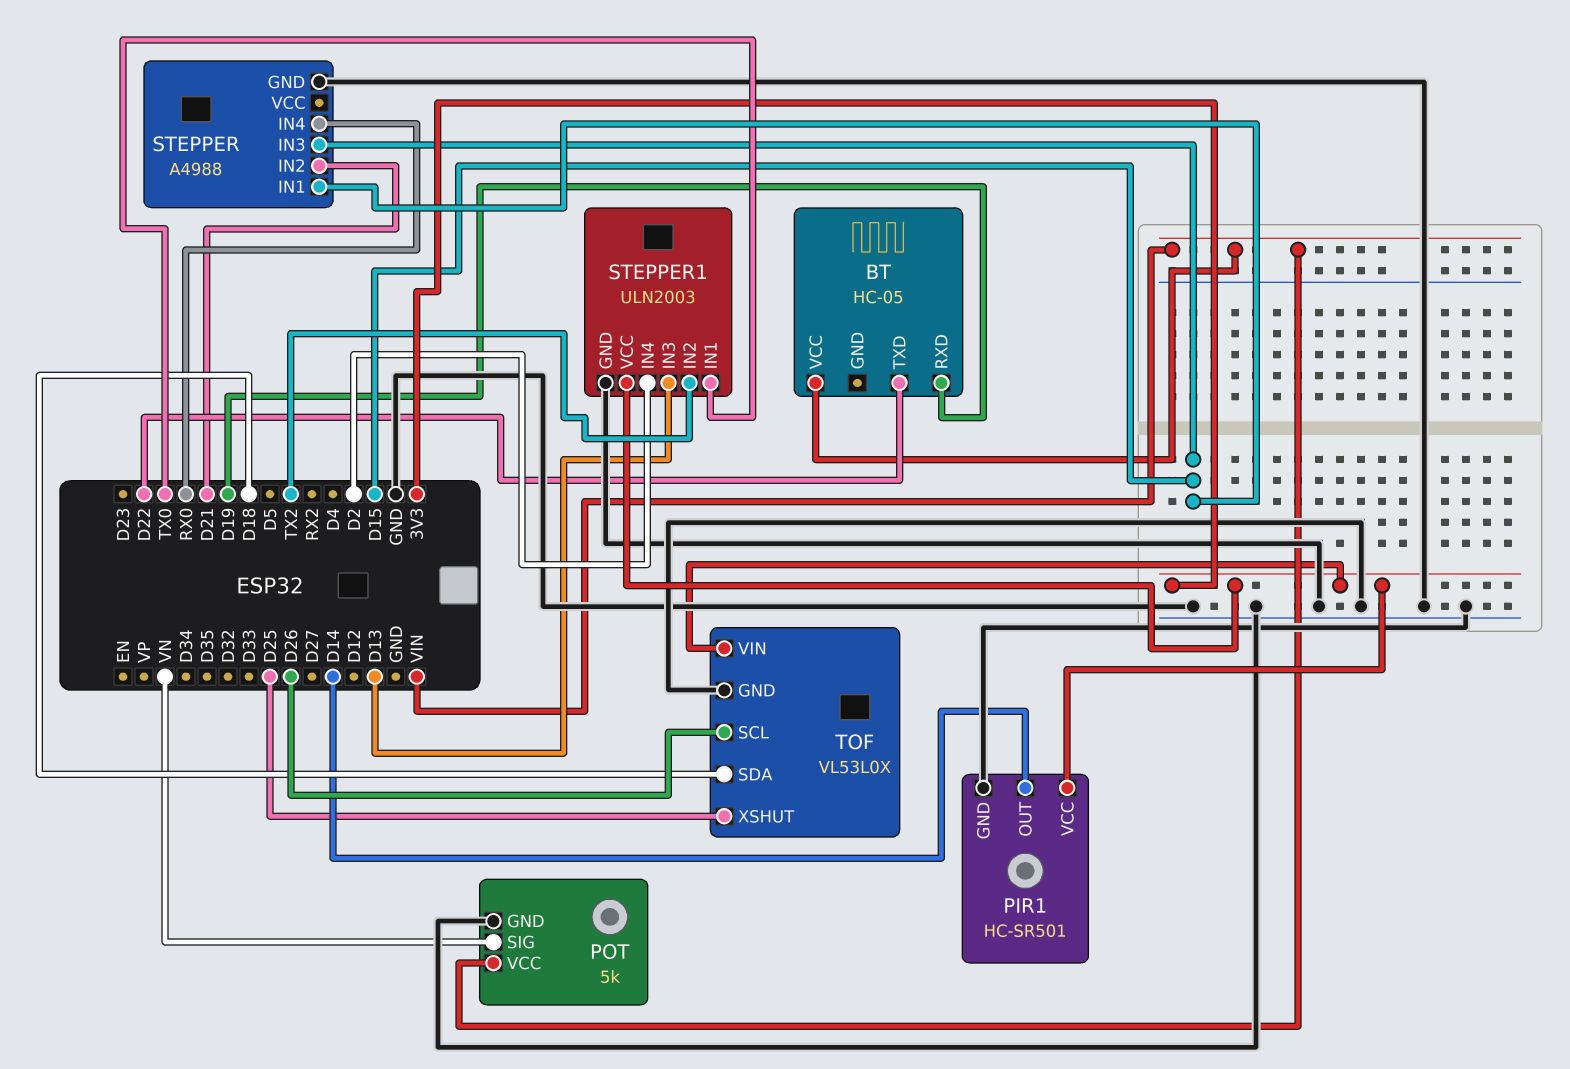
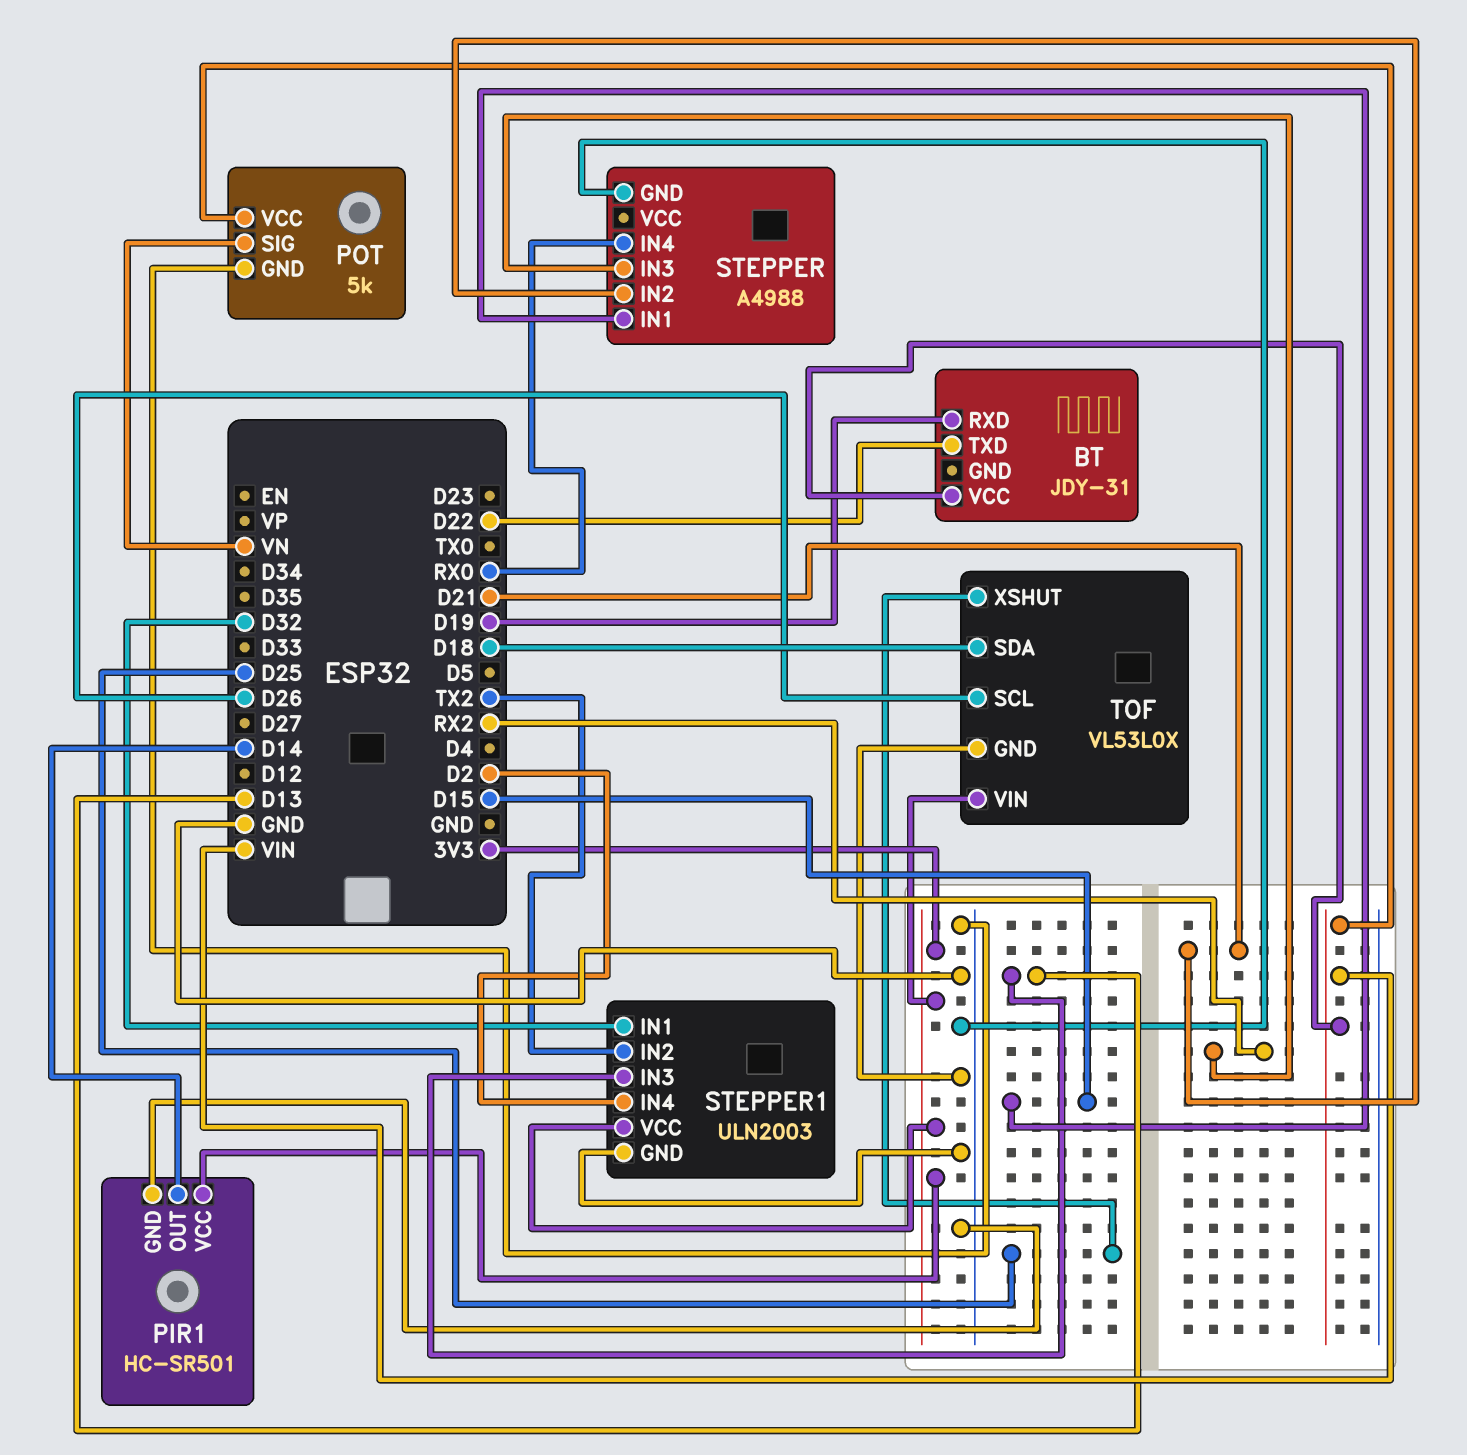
BT: HC-05 -> JDY-31
STEPPER pin IN3: D15 -> RX2
STEPPER1 pin IN1: TX0 -> D32

